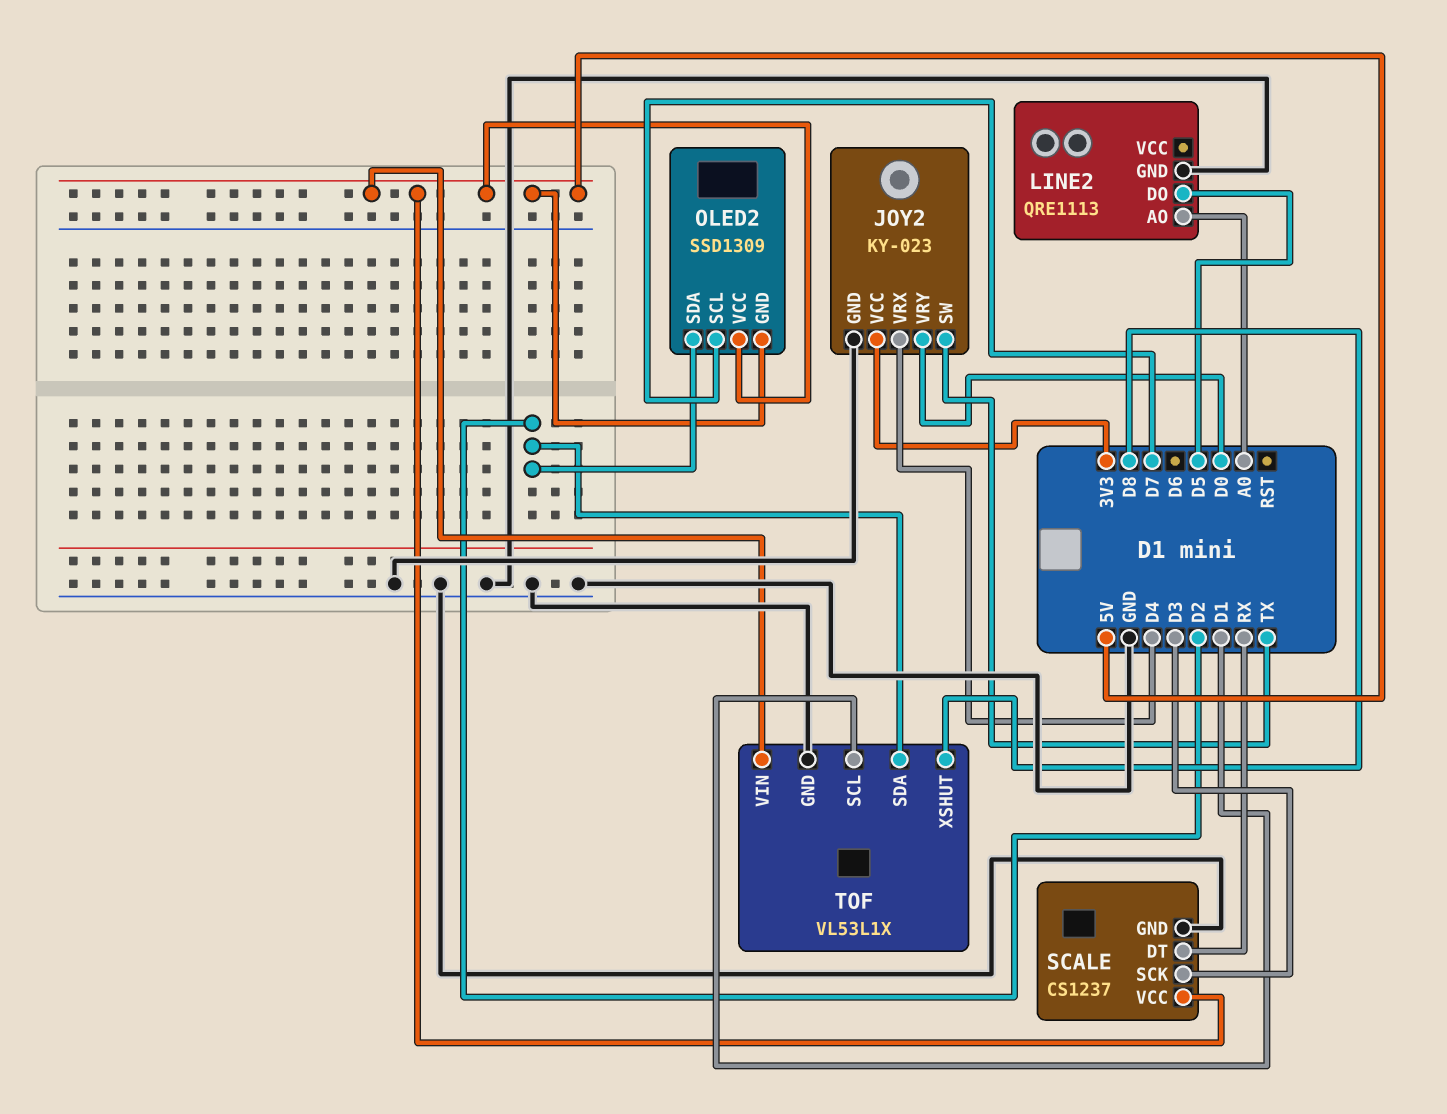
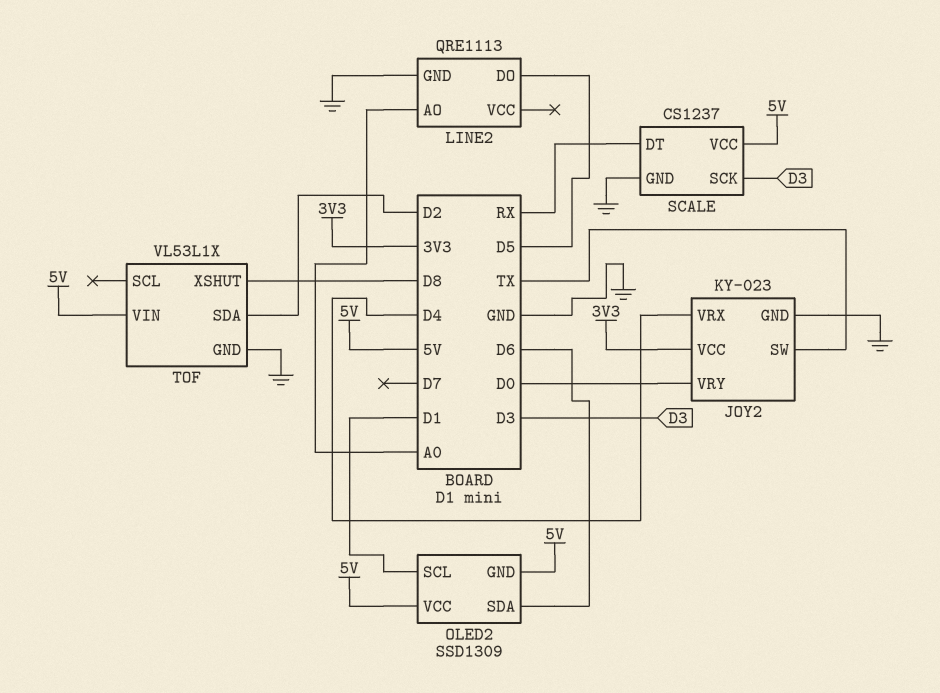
OLED2 pin SCL: D7 -> D1
OLED2 pin SDA: D2 -> D6
TOF pin SCL: D1 -> none

